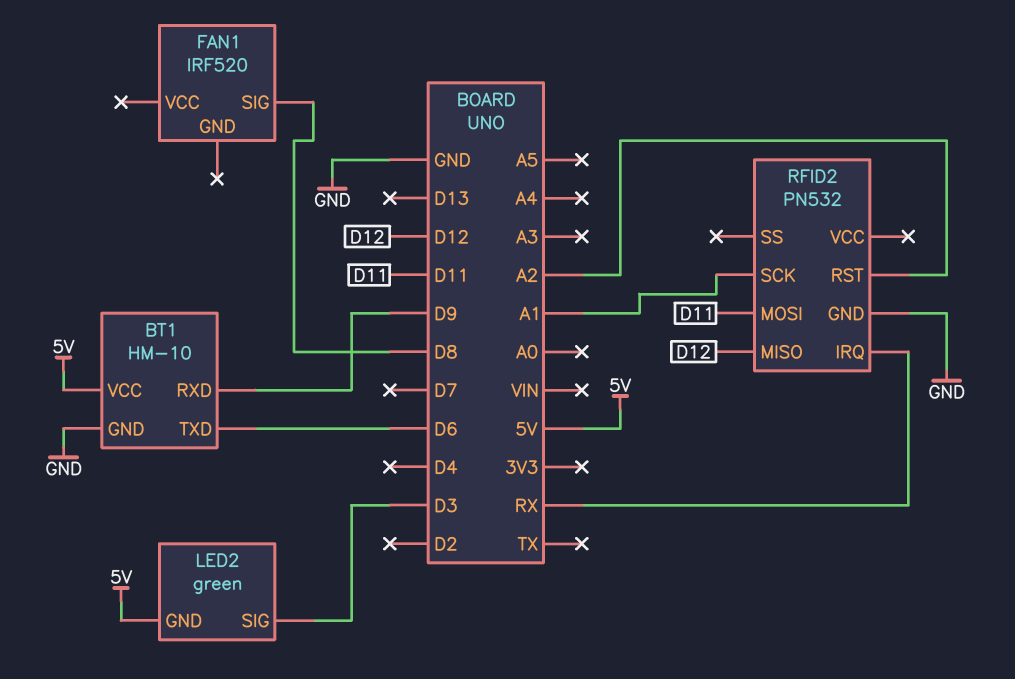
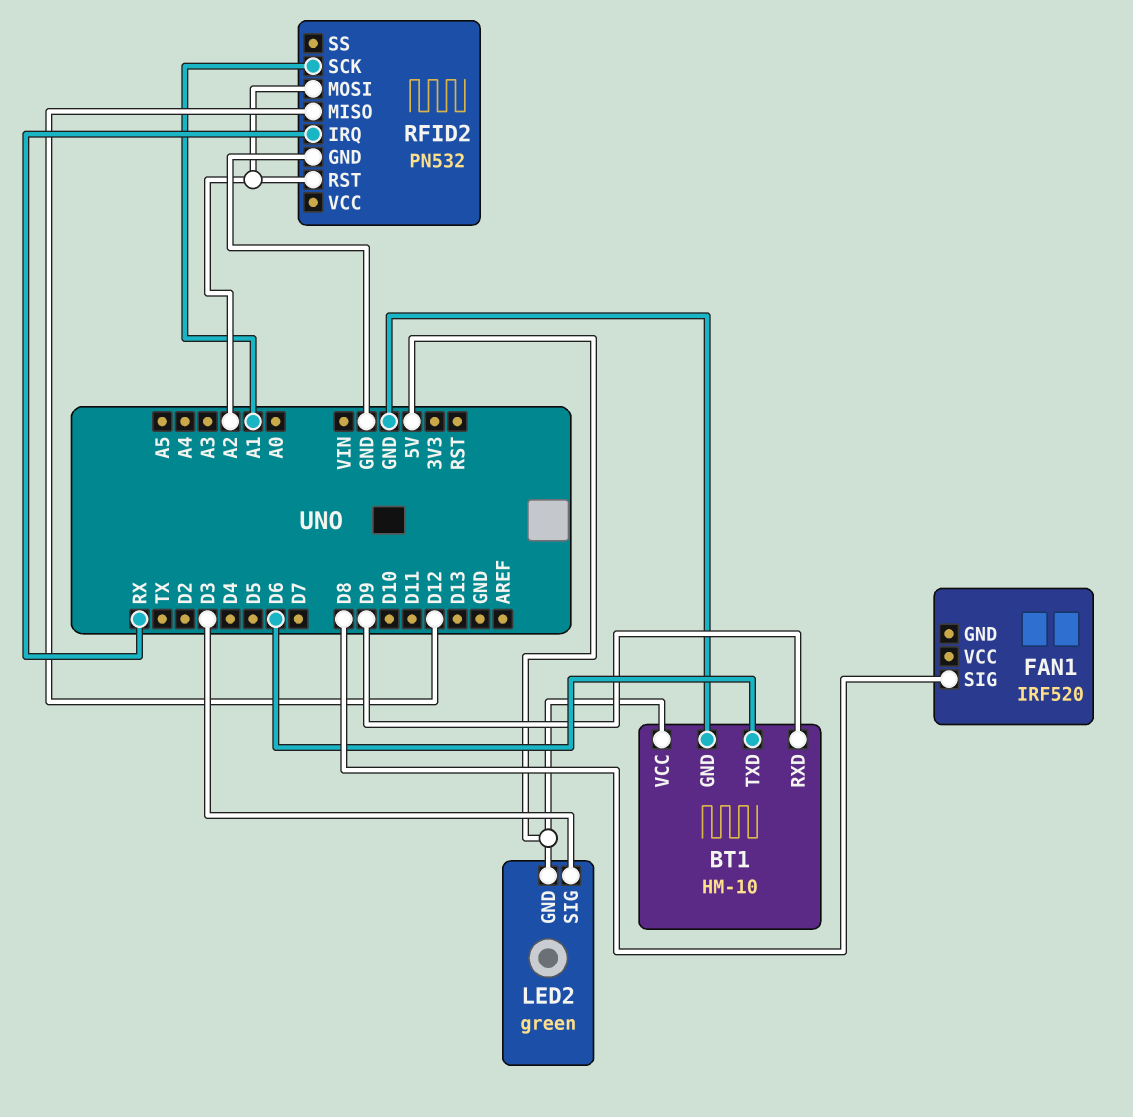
RFID2 pin MOSI: D11 -> A2

